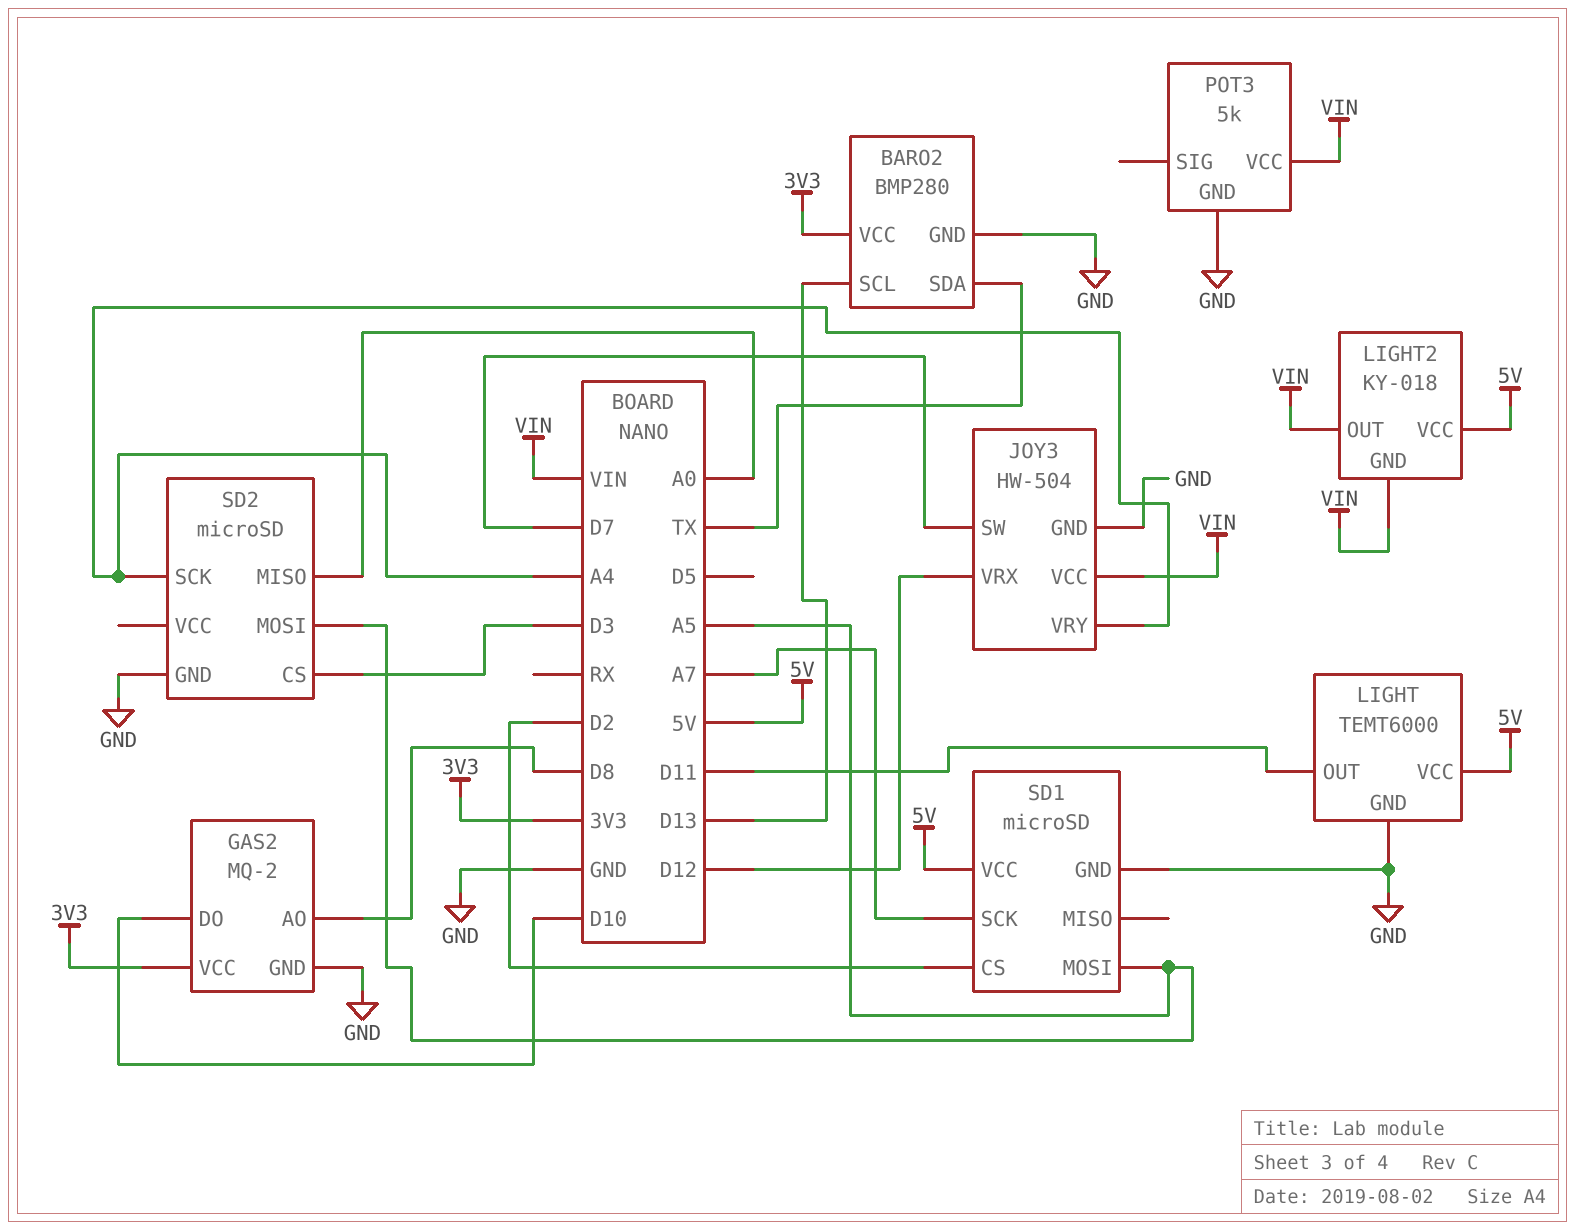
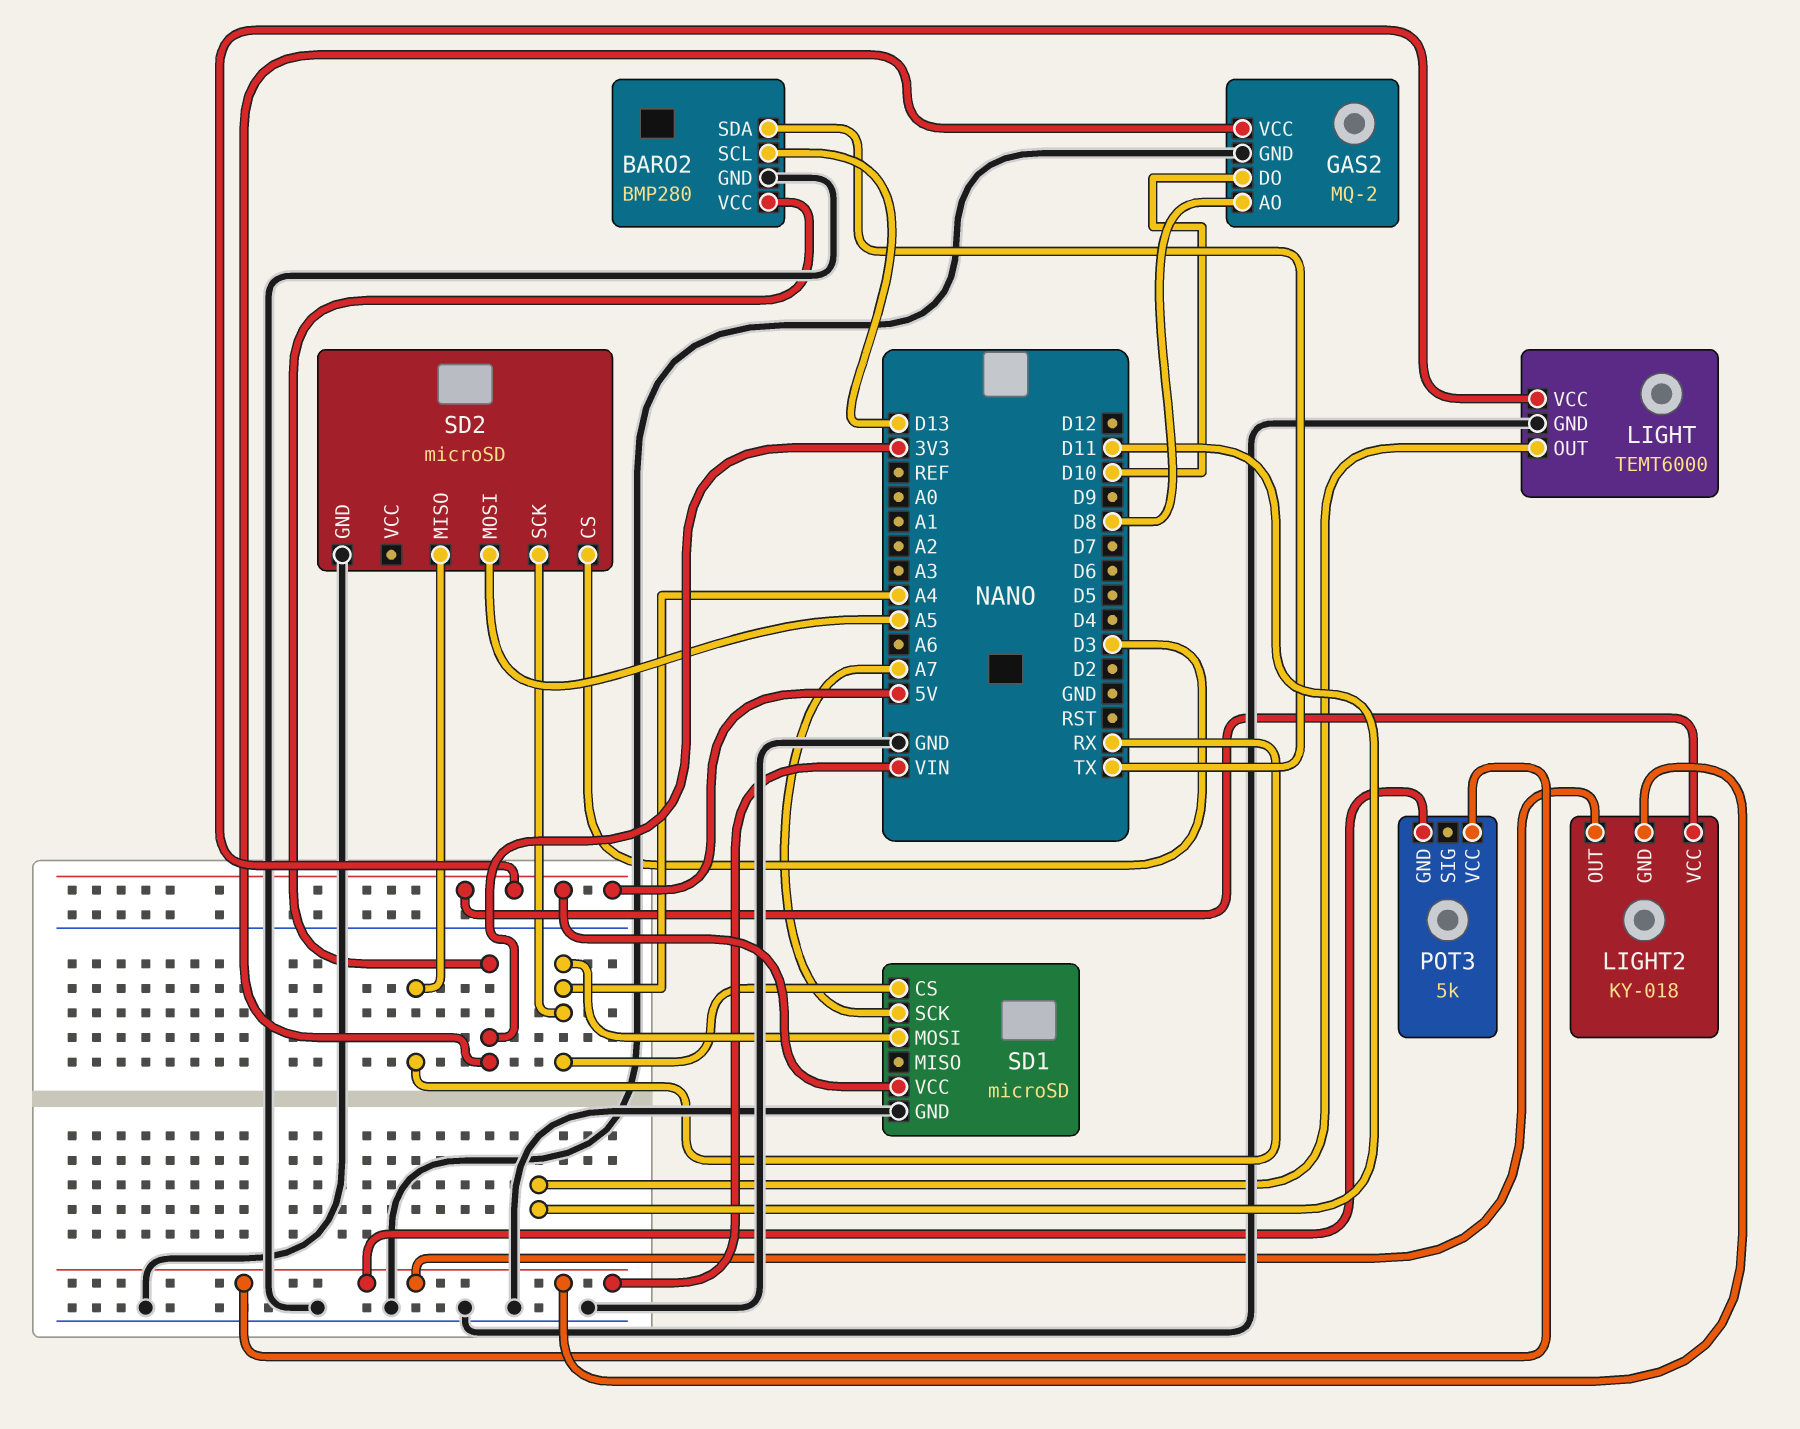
JOY3: HW-504 -> none
JOY3 pin GND: GND -> none
JOY3 pin SW: D7 -> none
JOY3 pin VCC: VIN -> none
JOY3 pin VRX: D12 -> none
JOY3 pin VRY: A4 -> none
POT3 pin GND: GND -> VIN
SD1 pin CS: D2 -> A4
SD1 pin MOSI: A5 -> A4
SD2 pin MISO: A0 -> RX

